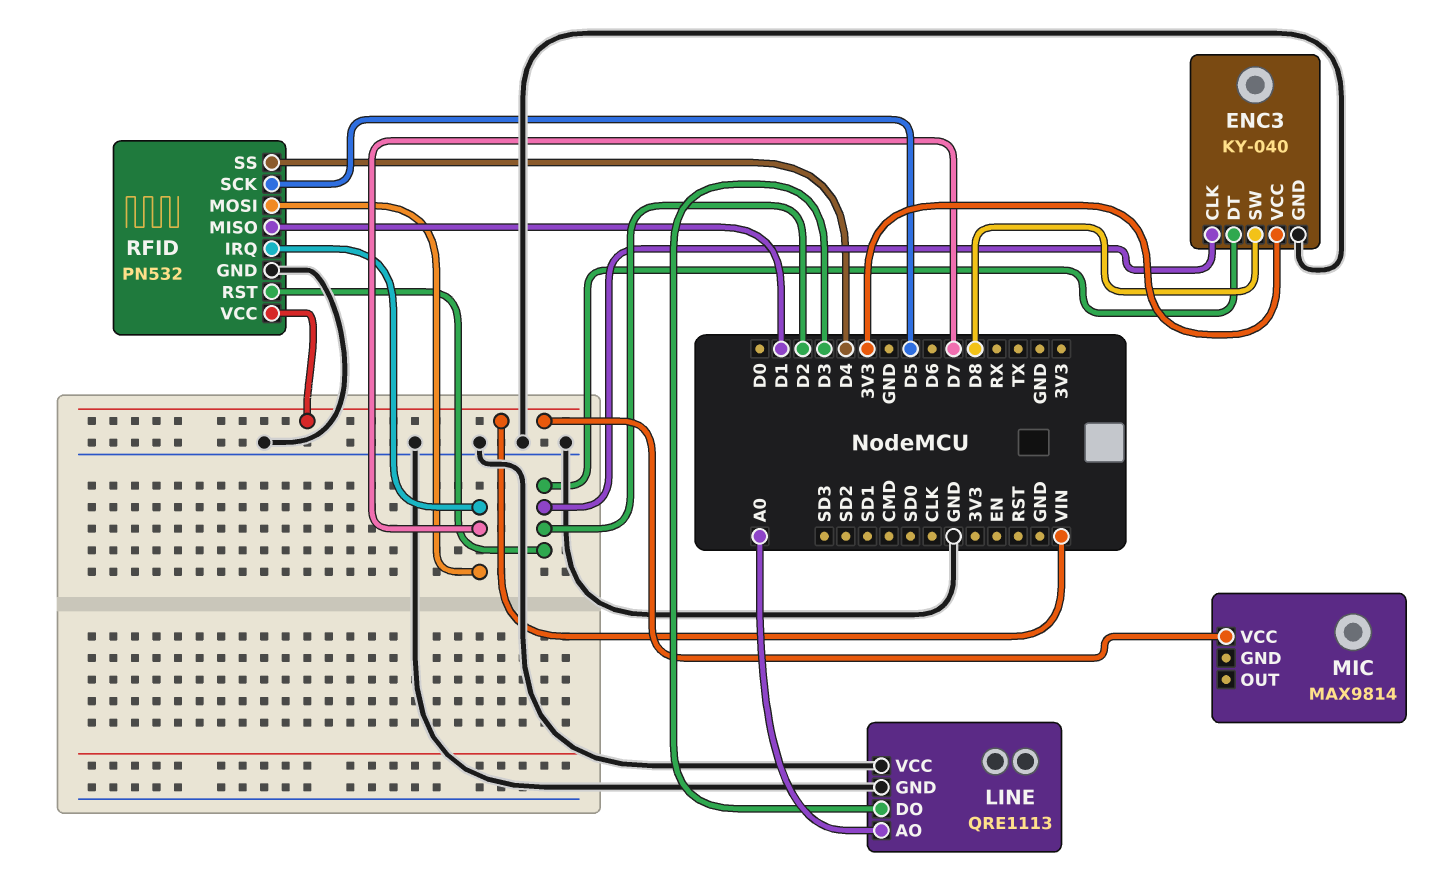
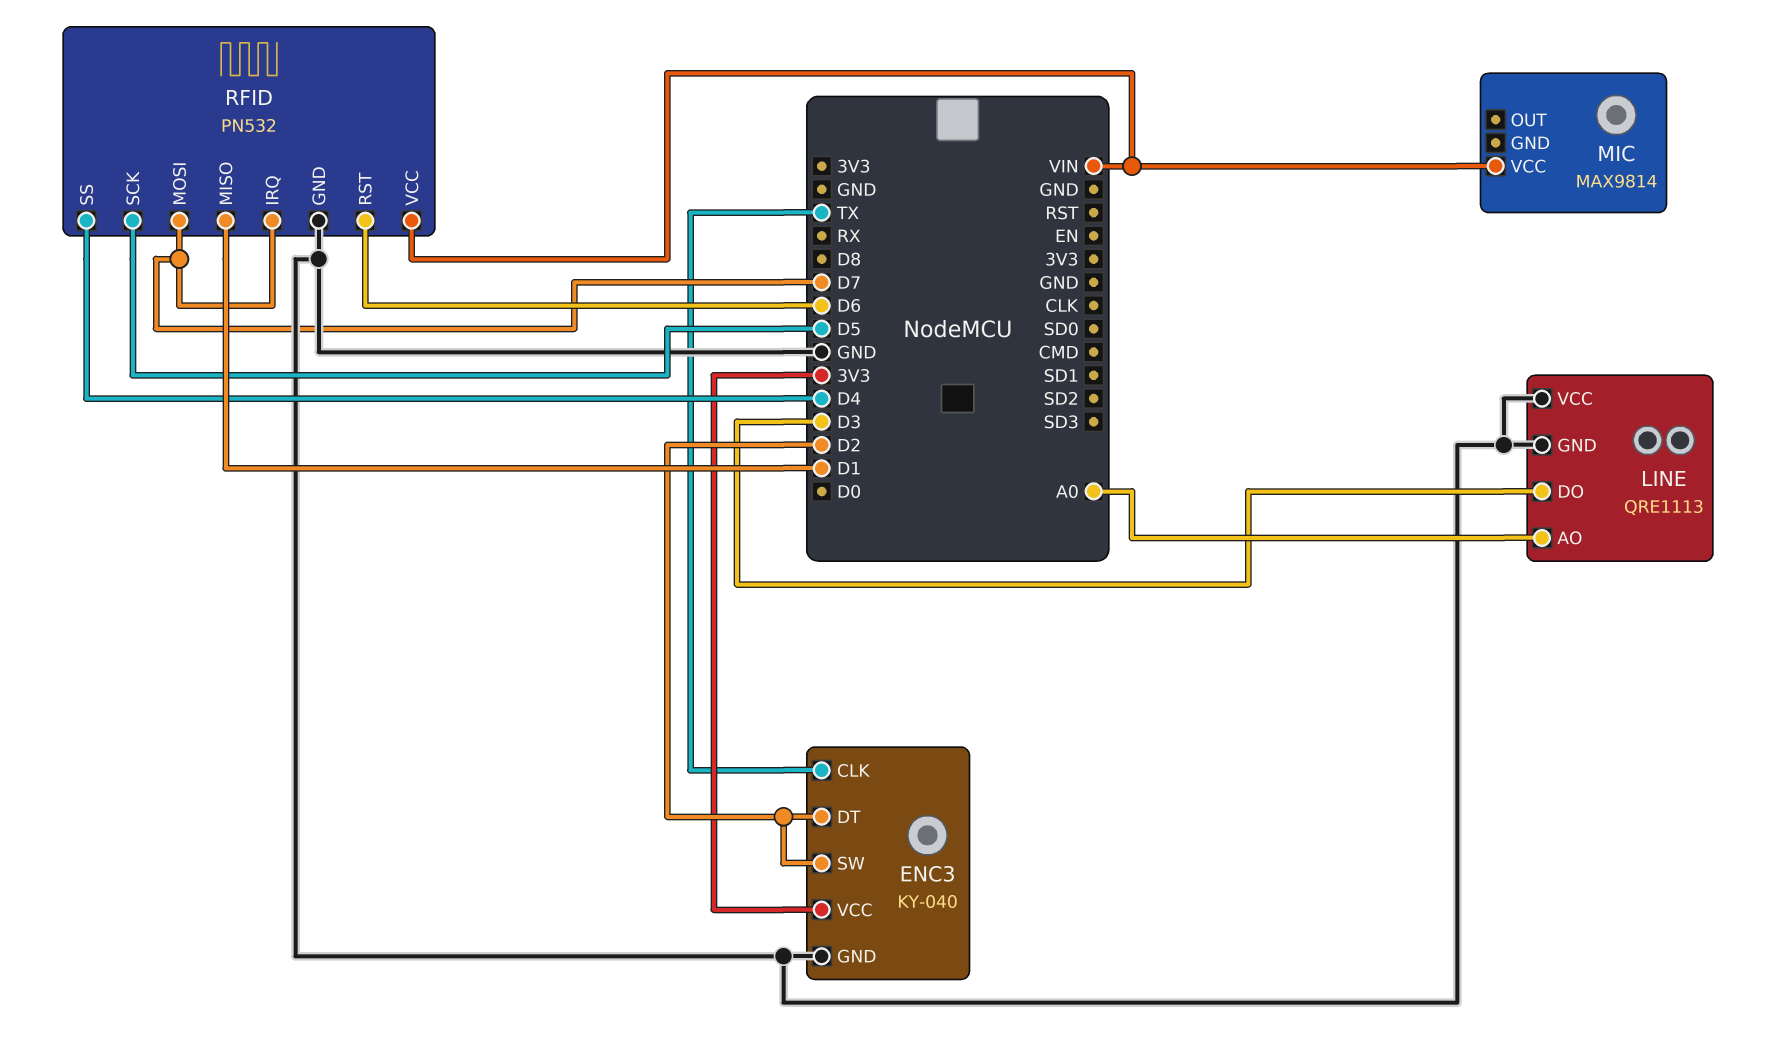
ENC3 pin CLK: D2 -> TX
ENC3 pin SW: D8 -> D2
RFID pin RST: D2 -> D6

